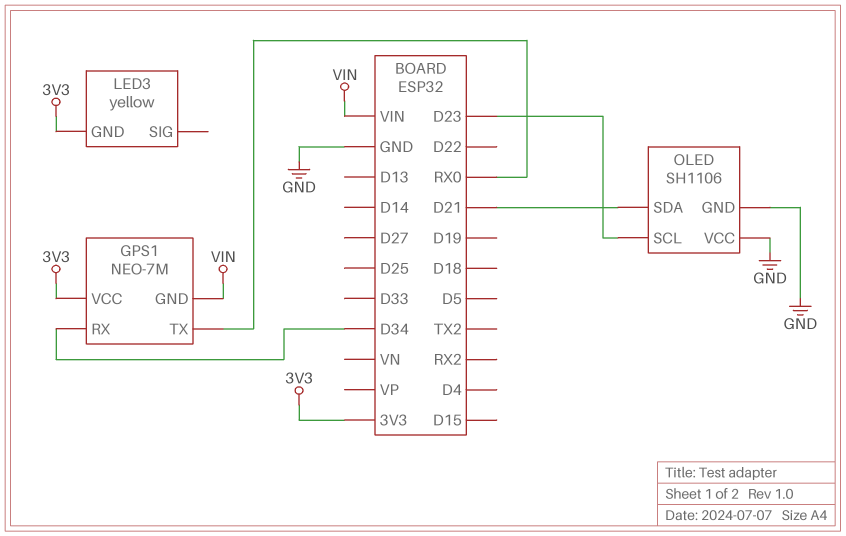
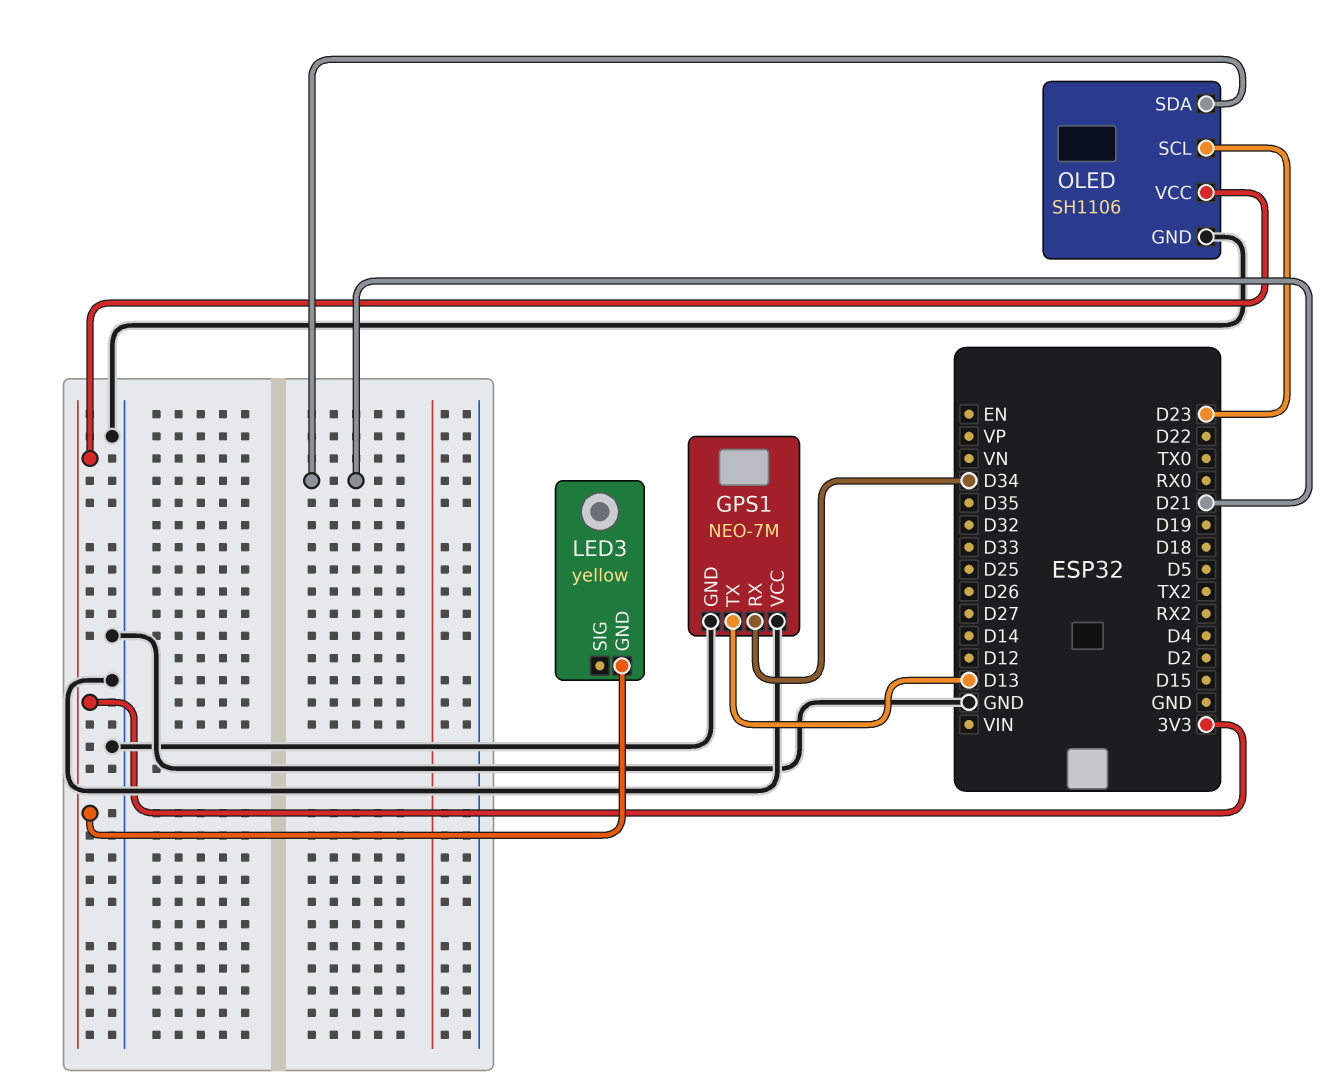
GPS1 pin GND: VIN -> GND
GPS1 pin TX: RX0 -> D13
GPS1 pin VCC: 3V3 -> GND
OLED pin VCC: GND -> 3V3

